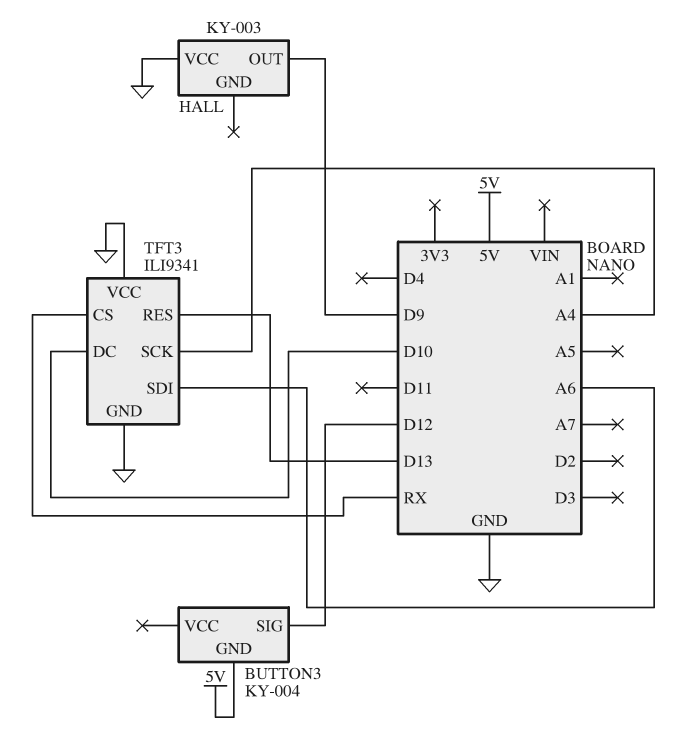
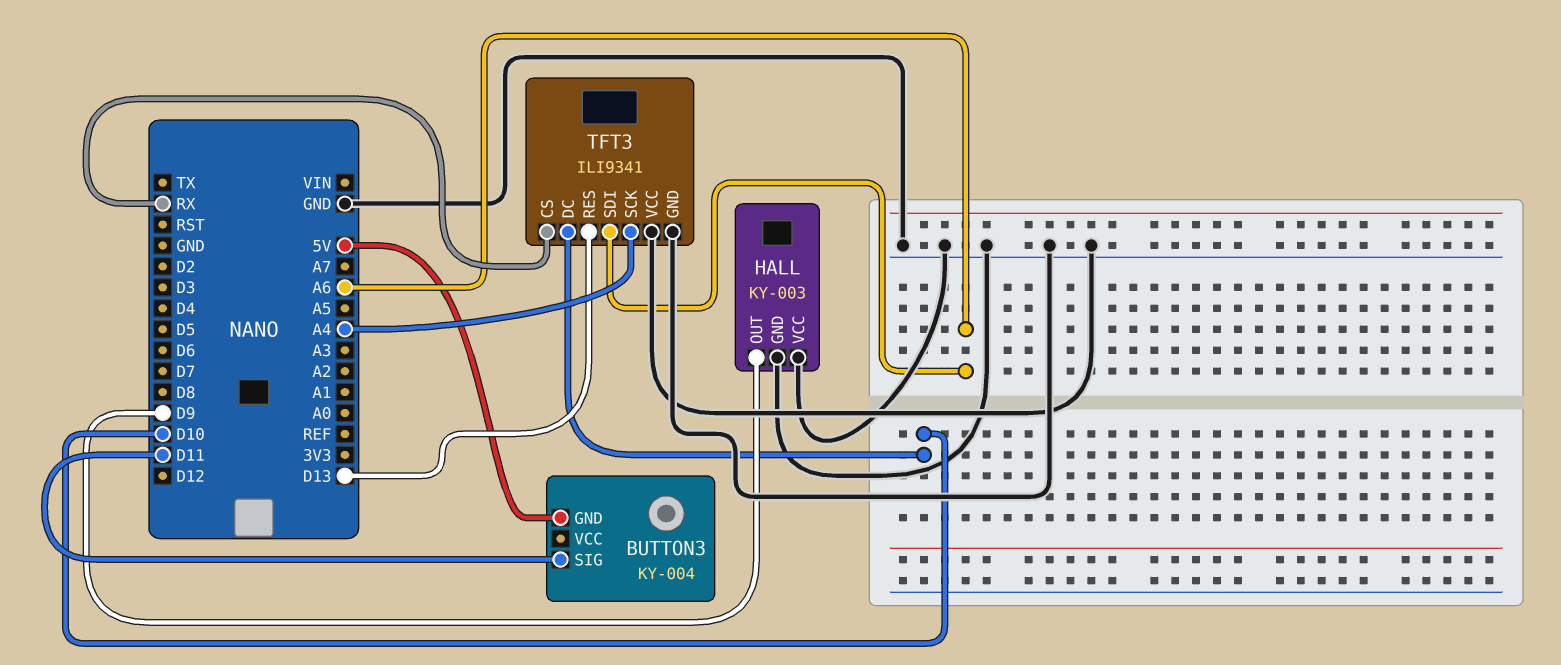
BUTTON3 pin SIG: D12 -> D11
HALL pin GND: none -> GND

